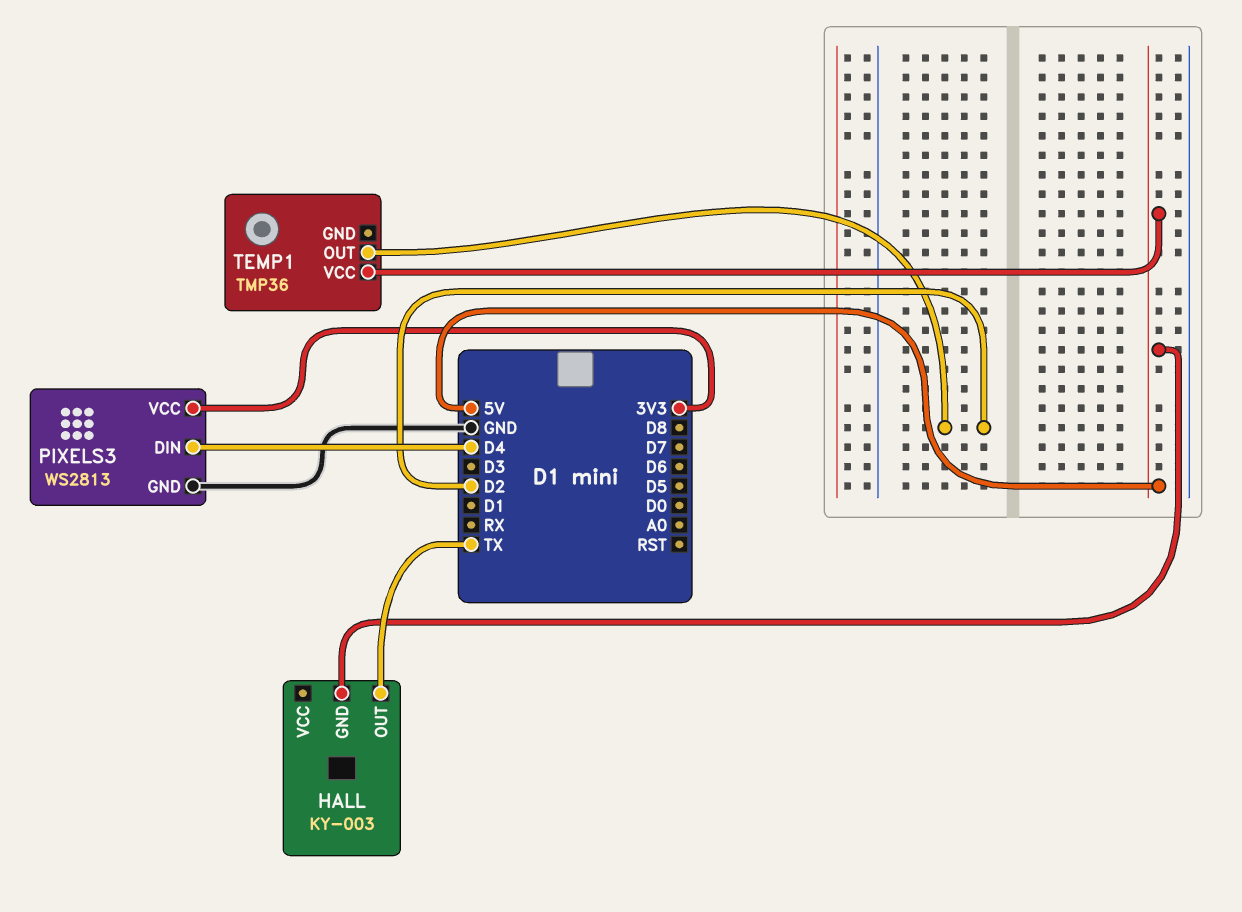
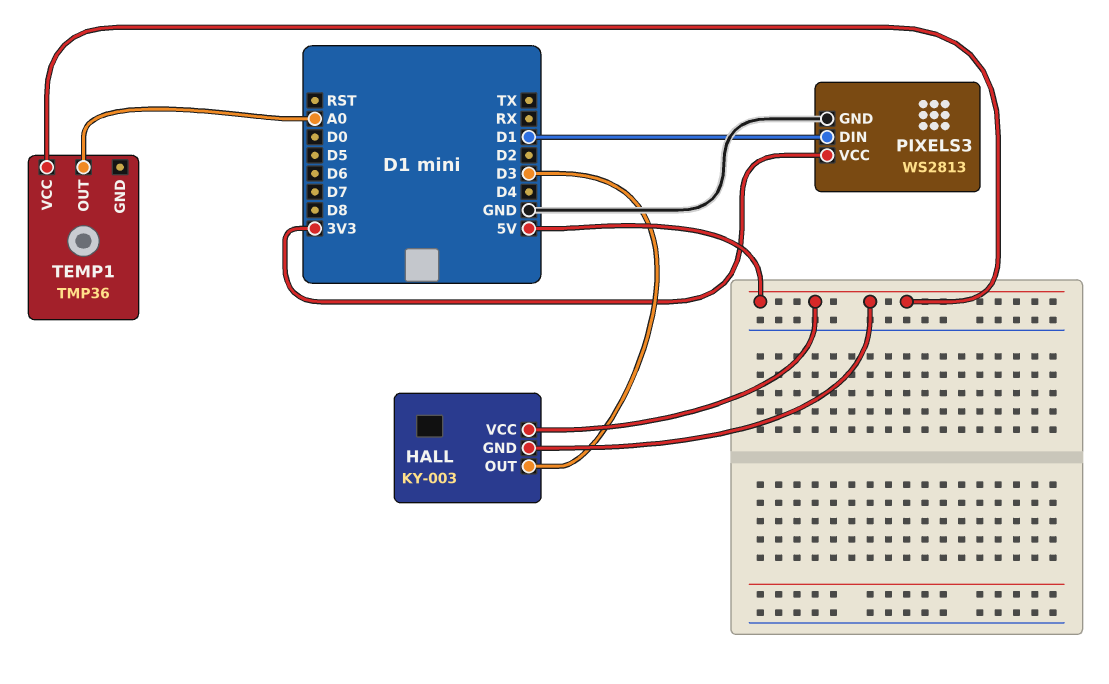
HALL pin OUT: TX -> D3
HALL pin VCC: none -> 5V
PIXELS3 pin DIN: D4 -> D1
TEMP1 pin OUT: D2 -> A0

